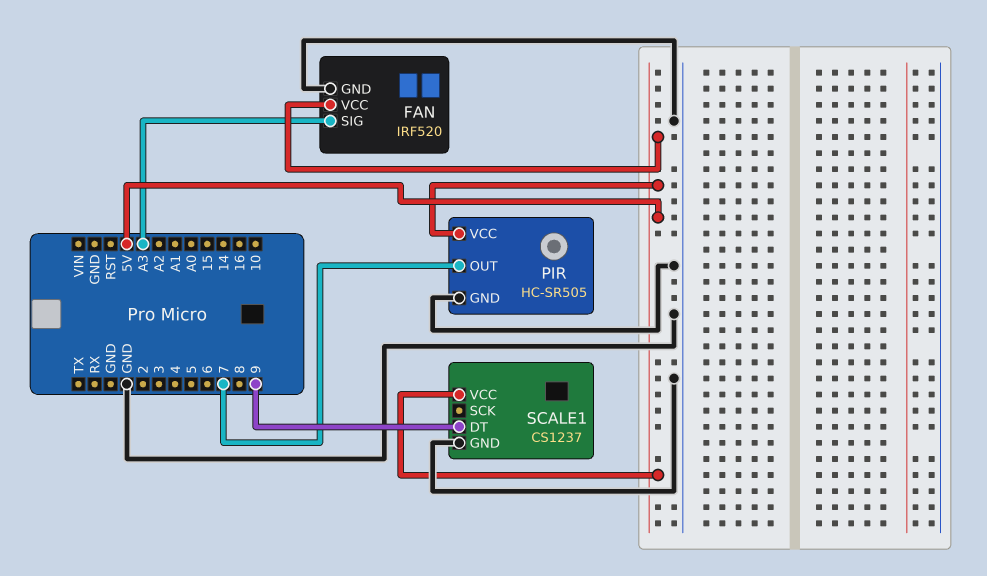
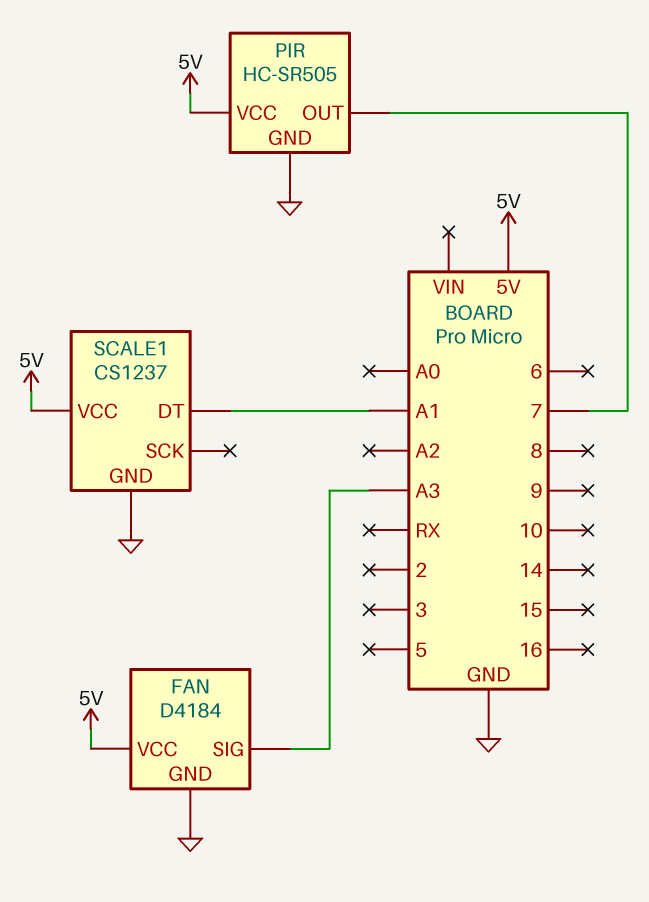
FAN: IRF520 -> D4184
SCALE1 pin DT: 9 -> A1

